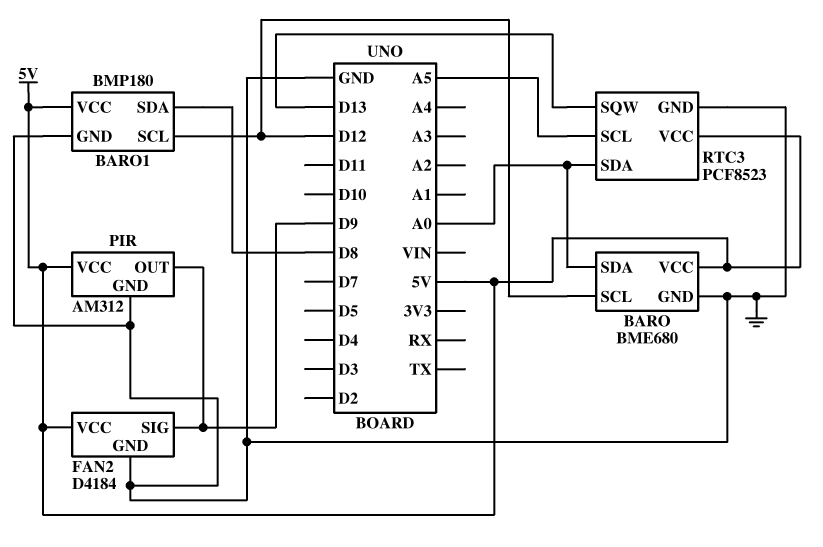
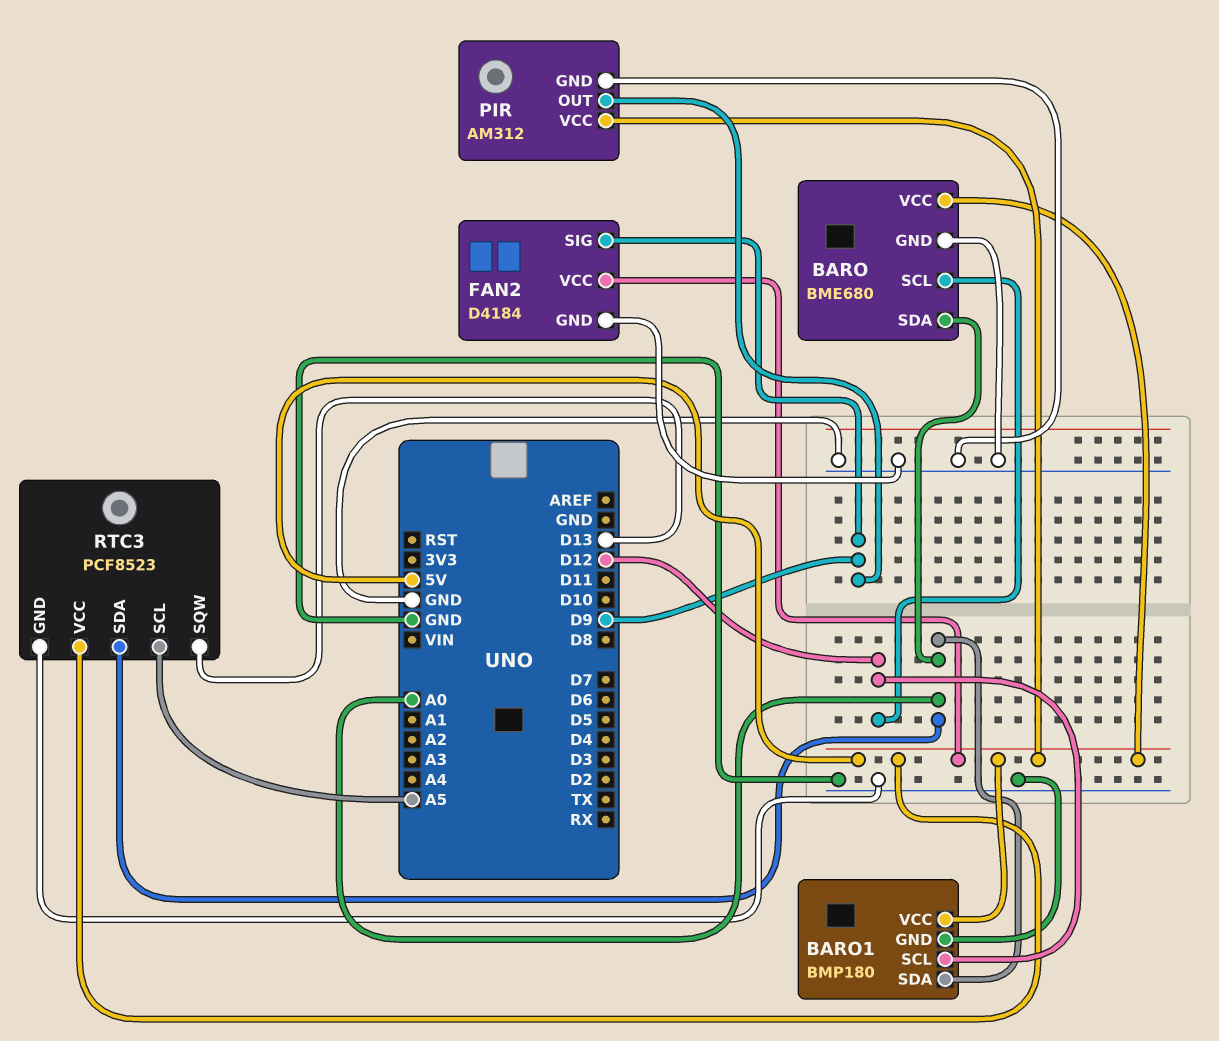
BARO1 pin SDA: D8 -> A0

